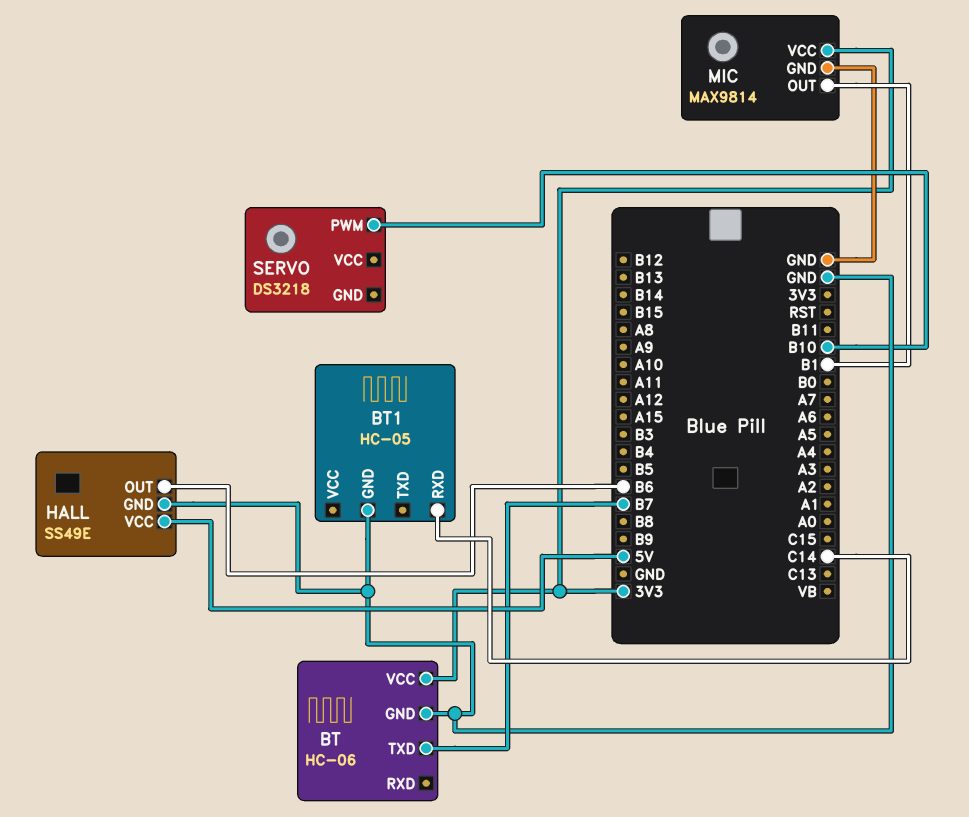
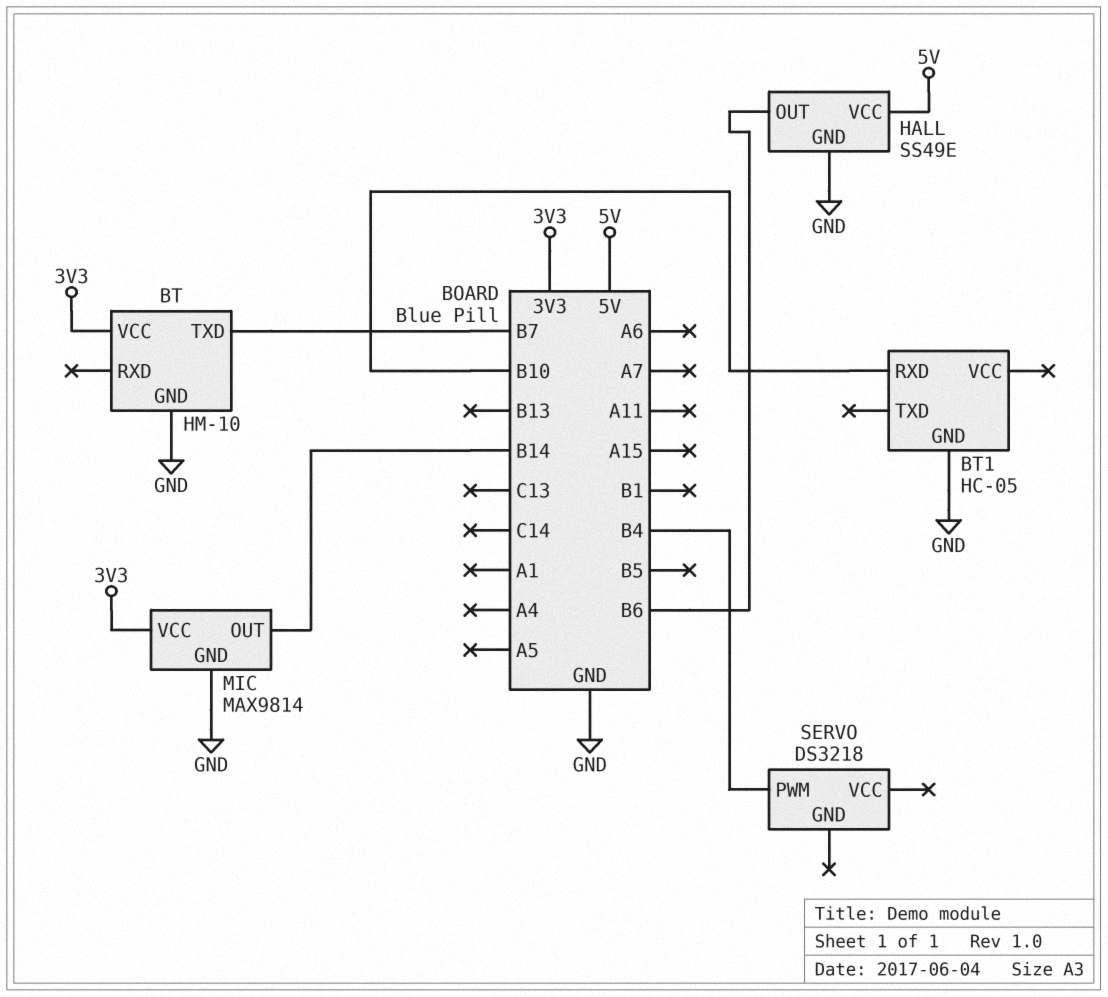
BT: HC-06 -> HM-10
BT1 pin RXD: C14 -> B10
MIC pin OUT: B1 -> B14
SERVO pin PWM: B10 -> B4

